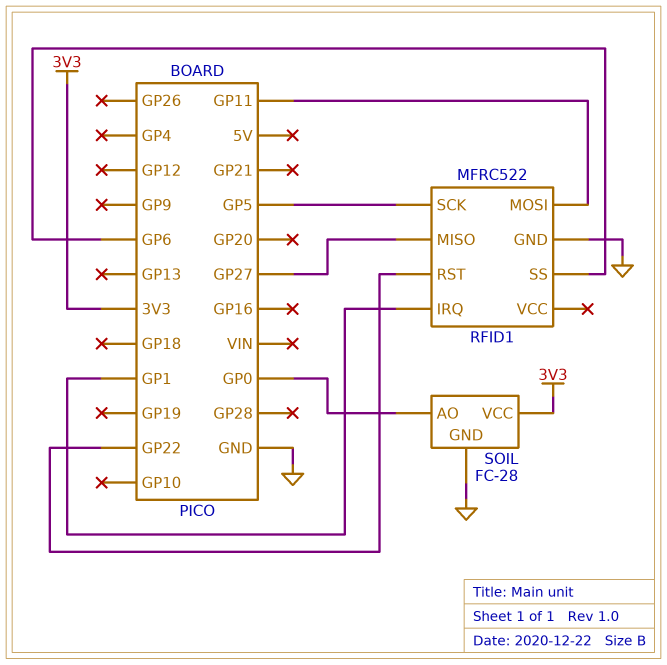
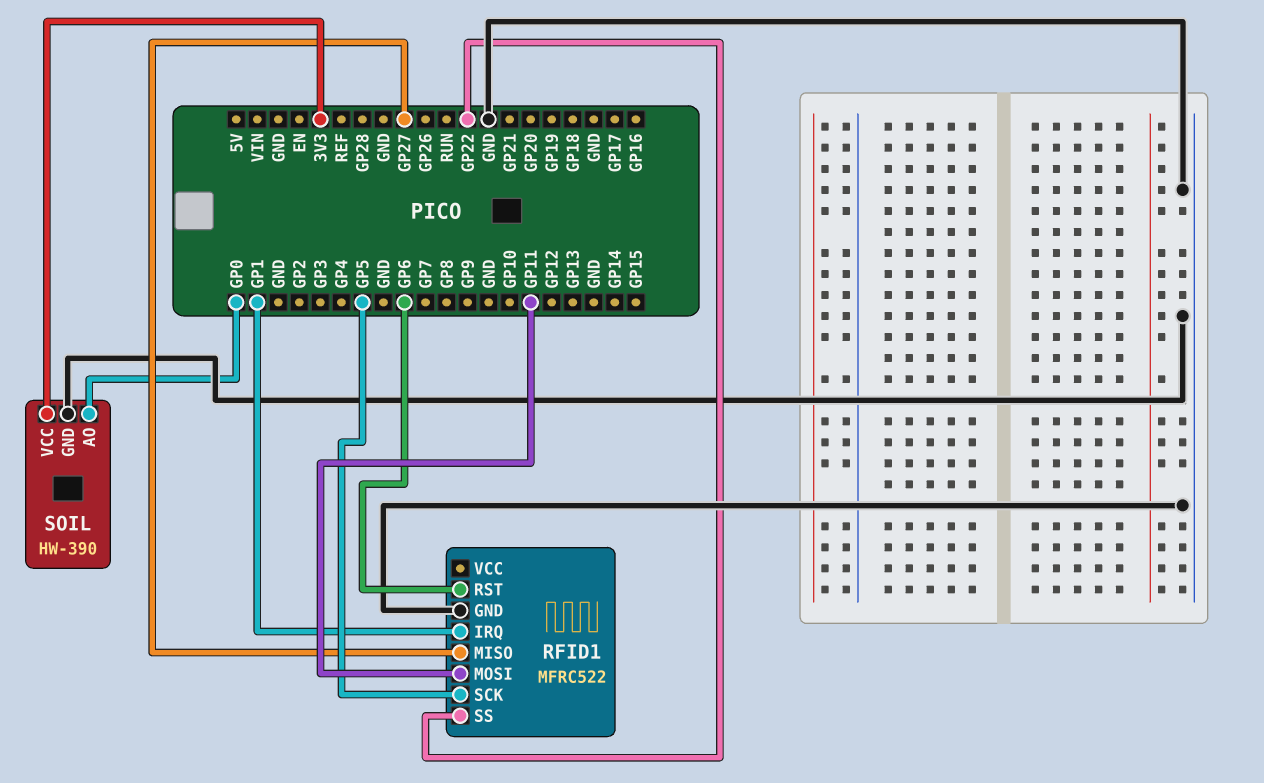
RFID1 pin RST: GP22 -> GP6
RFID1 pin SS: GP6 -> GP22
SOIL: FC-28 -> HW-390

